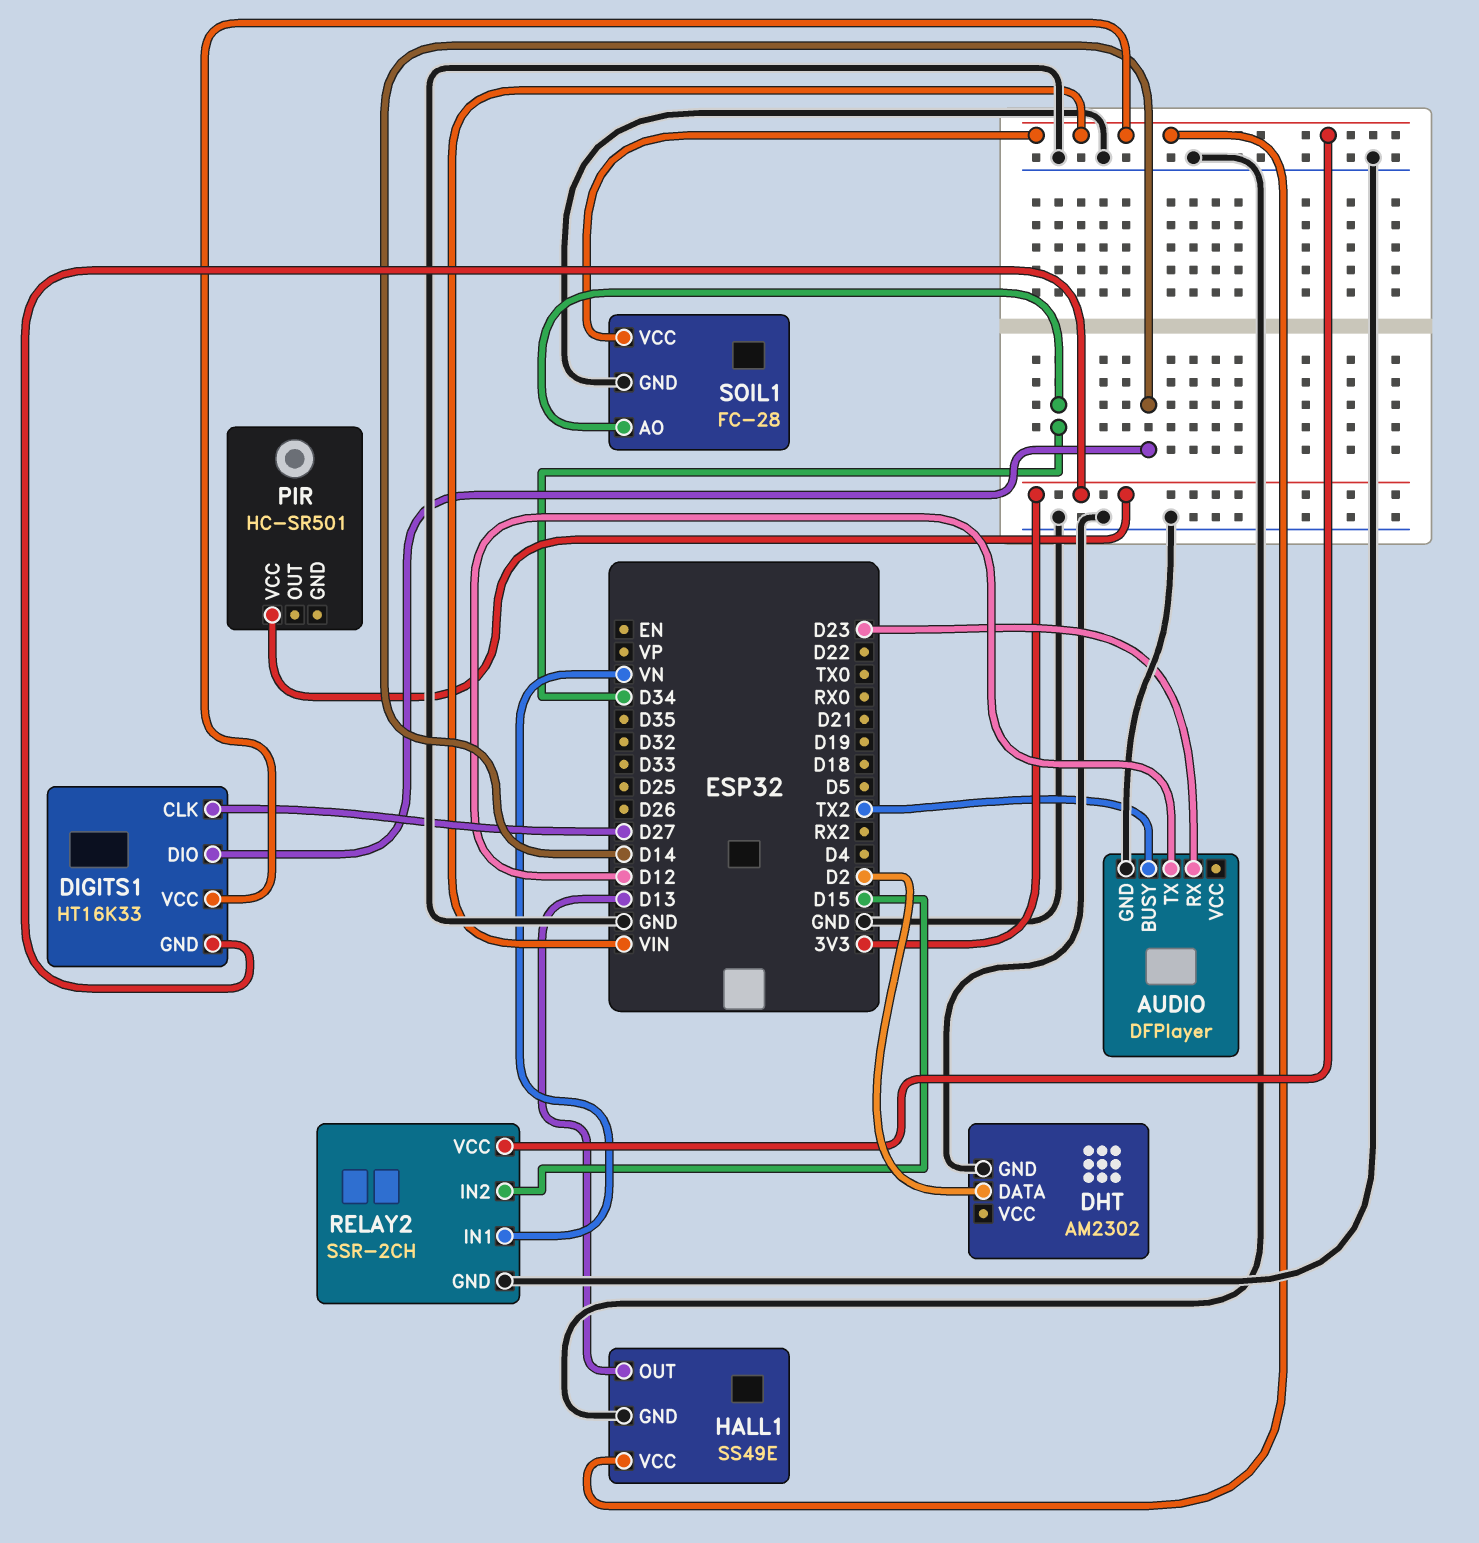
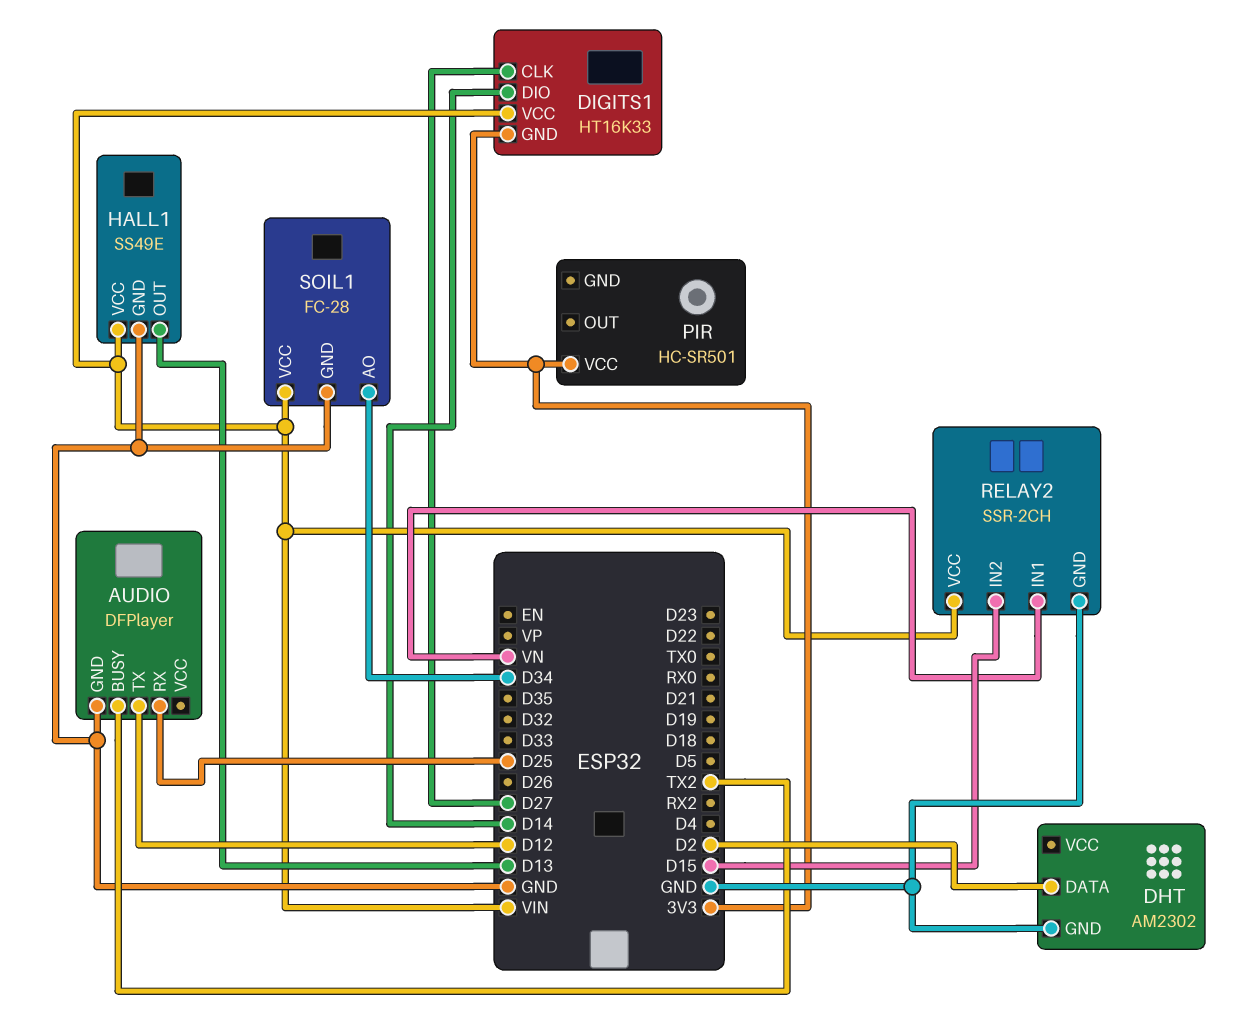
AUDIO pin RX: D23 -> D25

